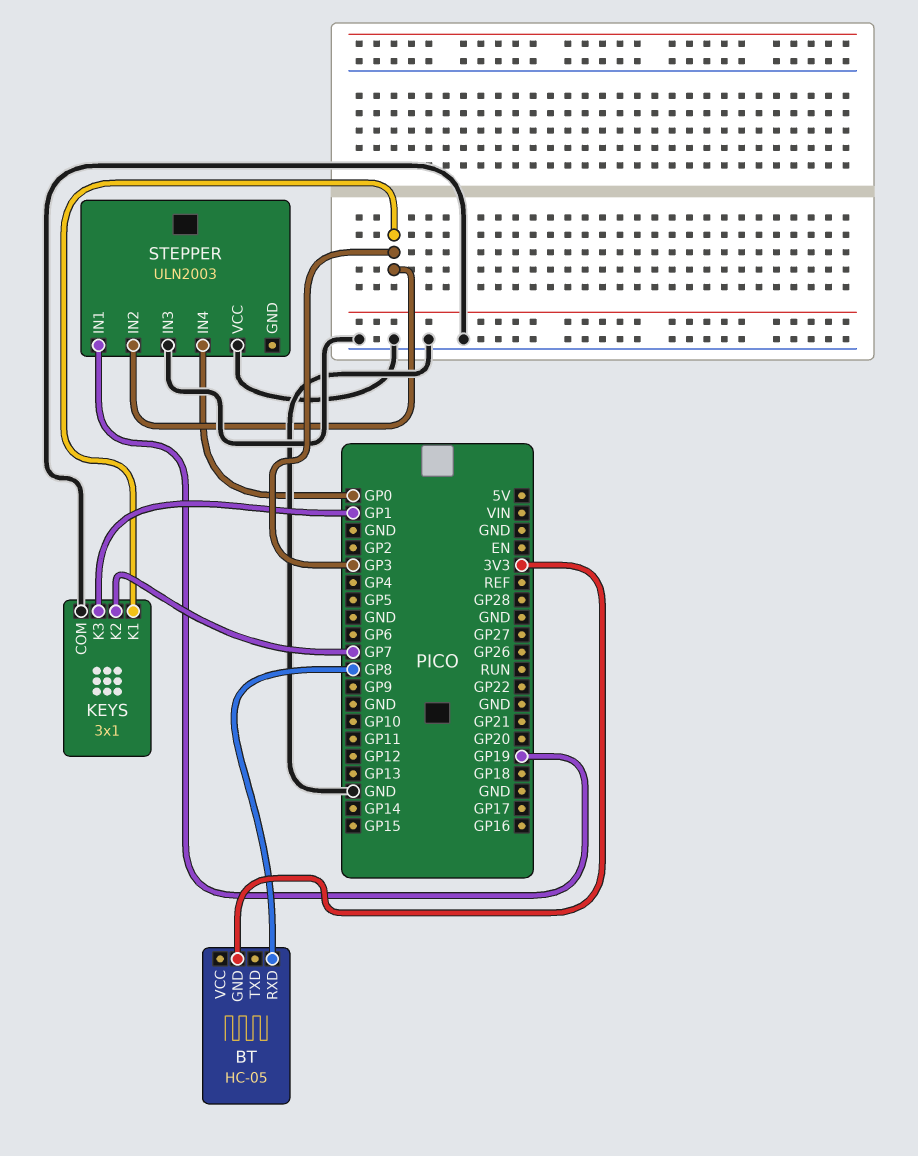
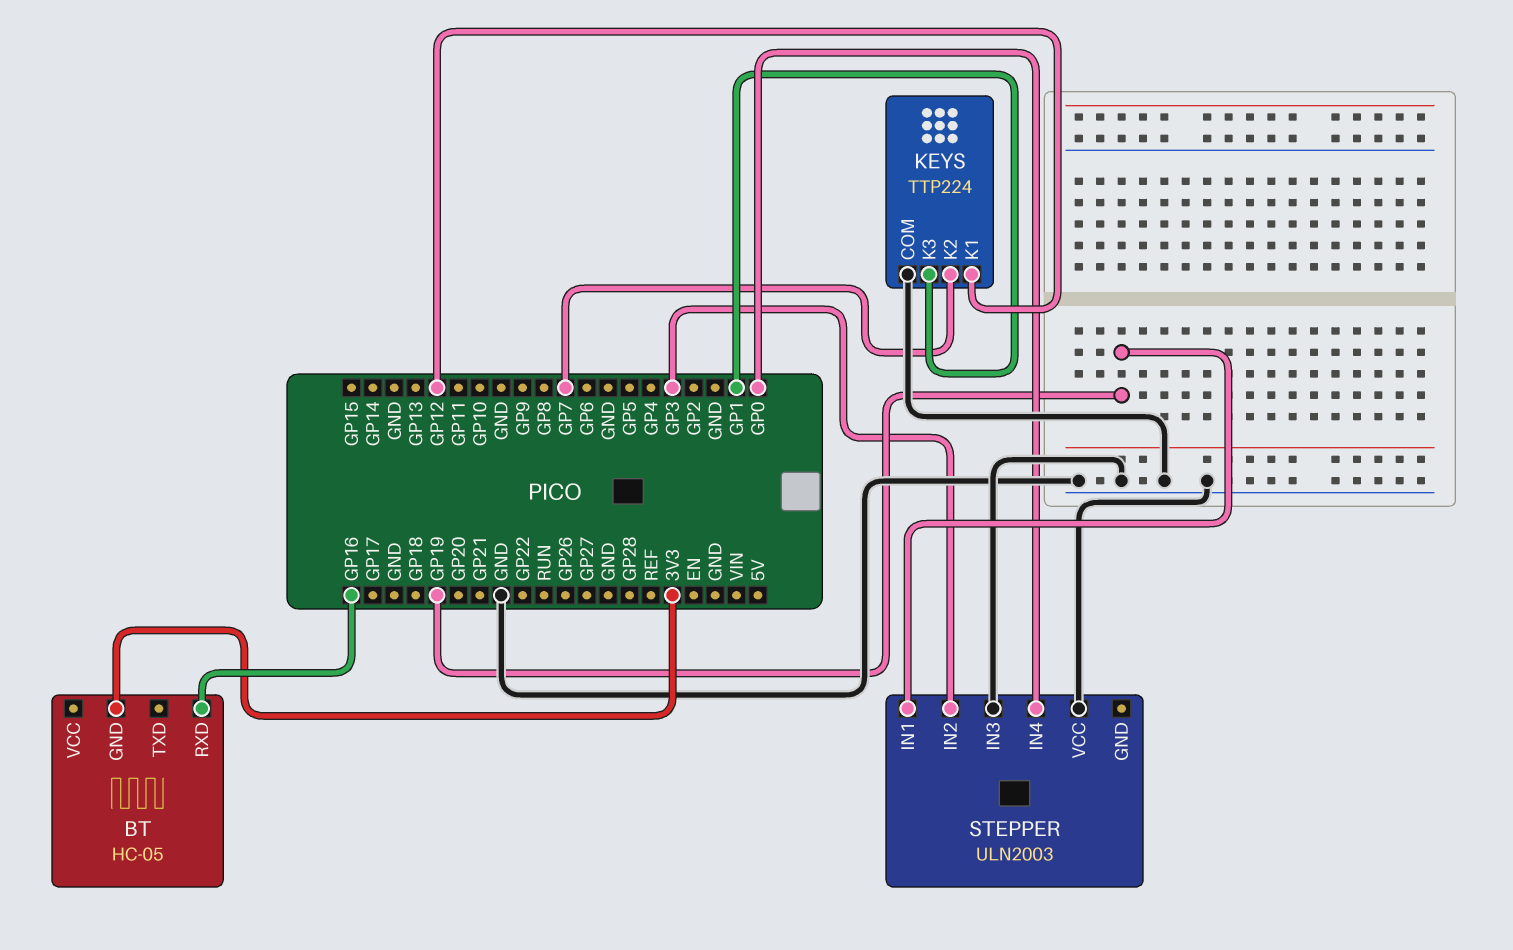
BT pin RXD: GP8 -> GP16
KEYS: 3x1 -> TTP224
KEYS pin K1: GP3 -> GP12

